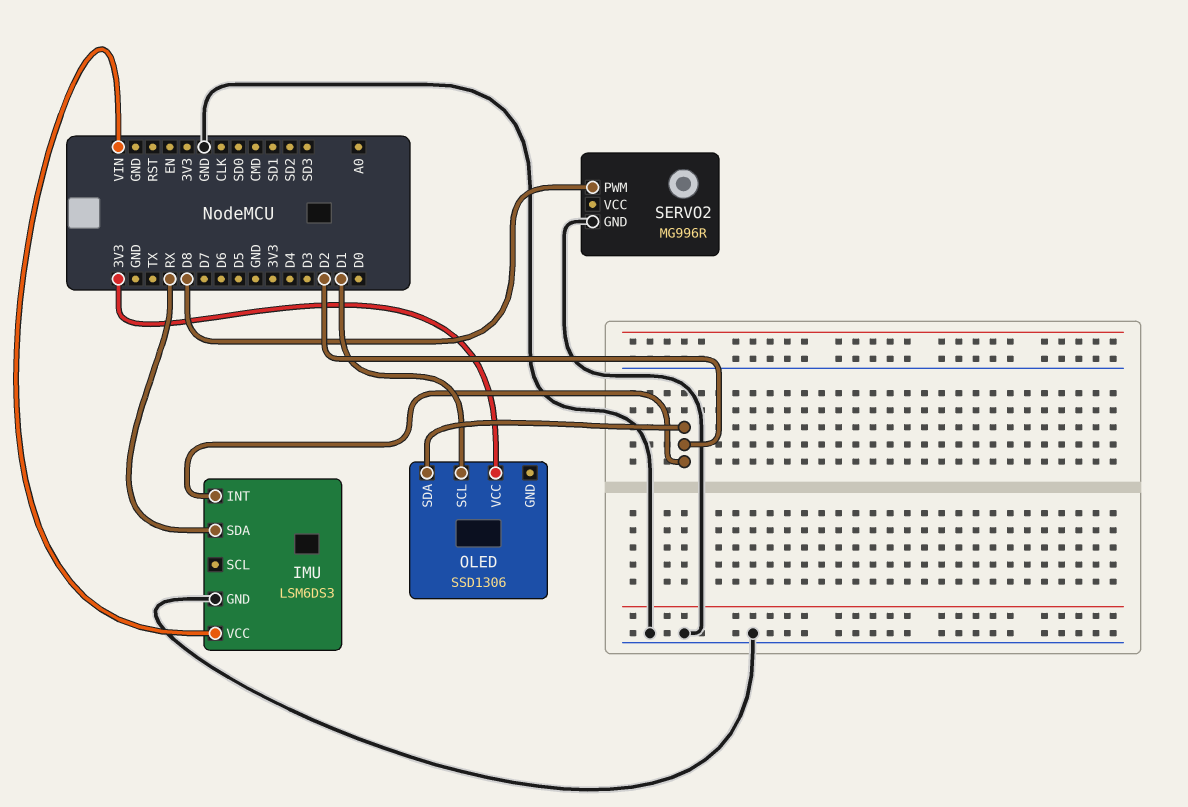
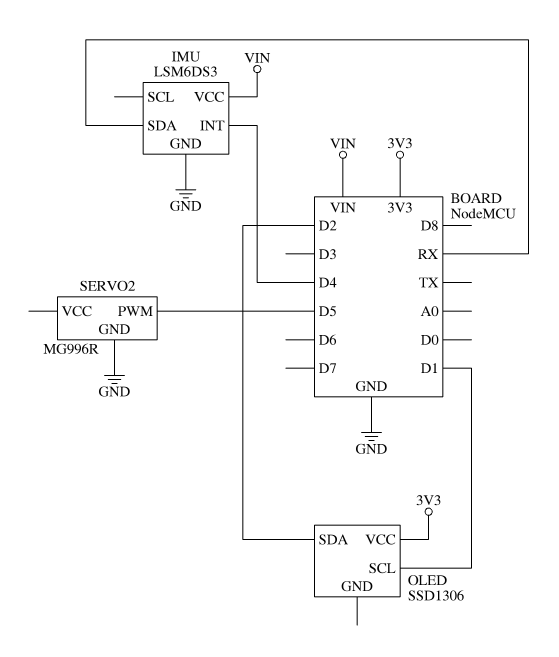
IMU pin INT: D2 -> D4
SERVO2 pin PWM: D8 -> D5

